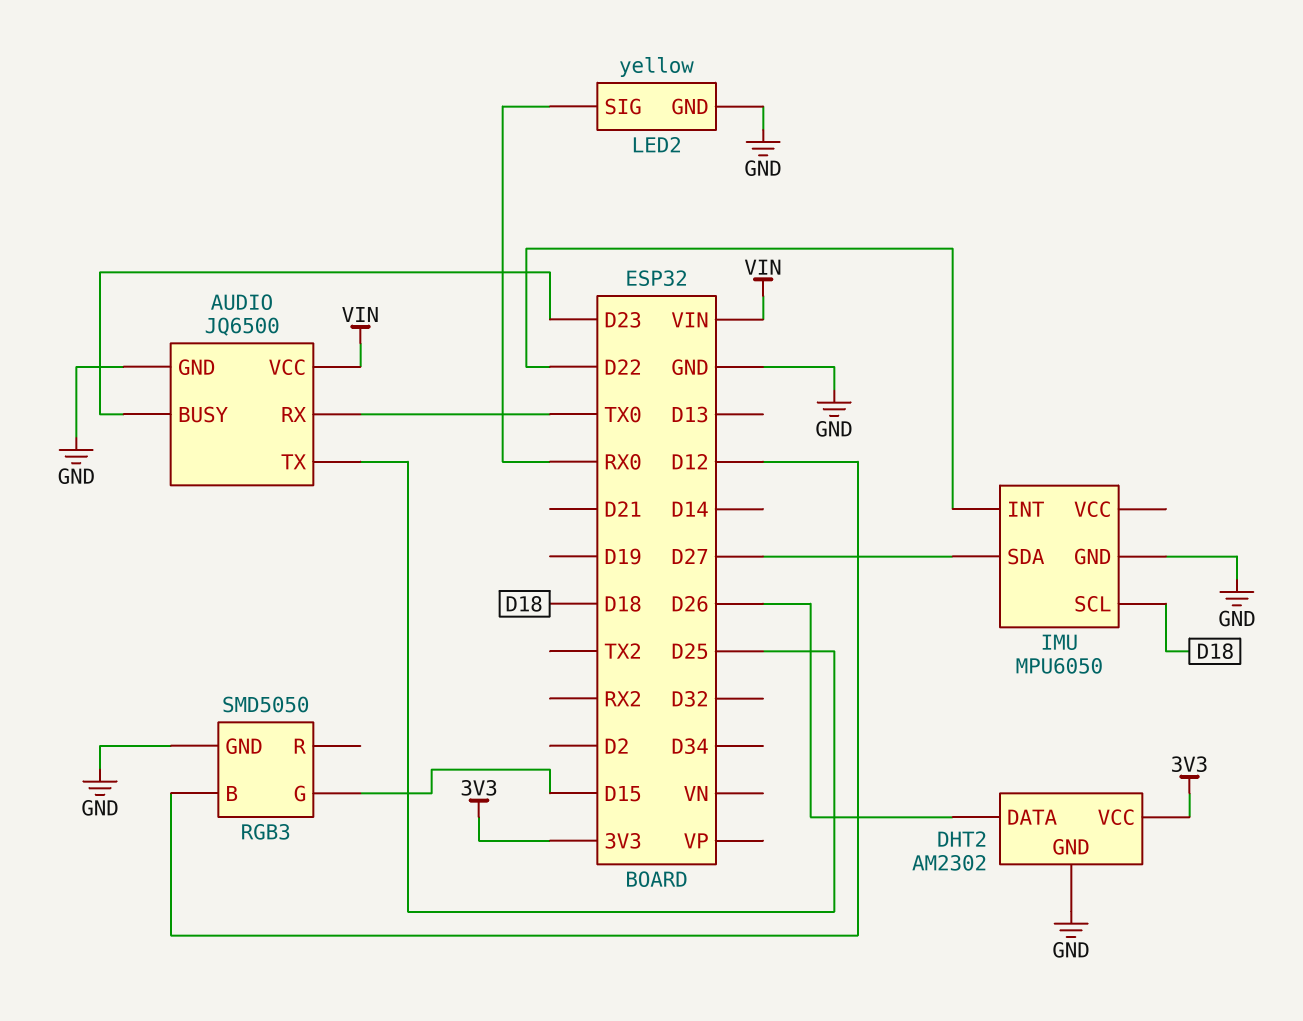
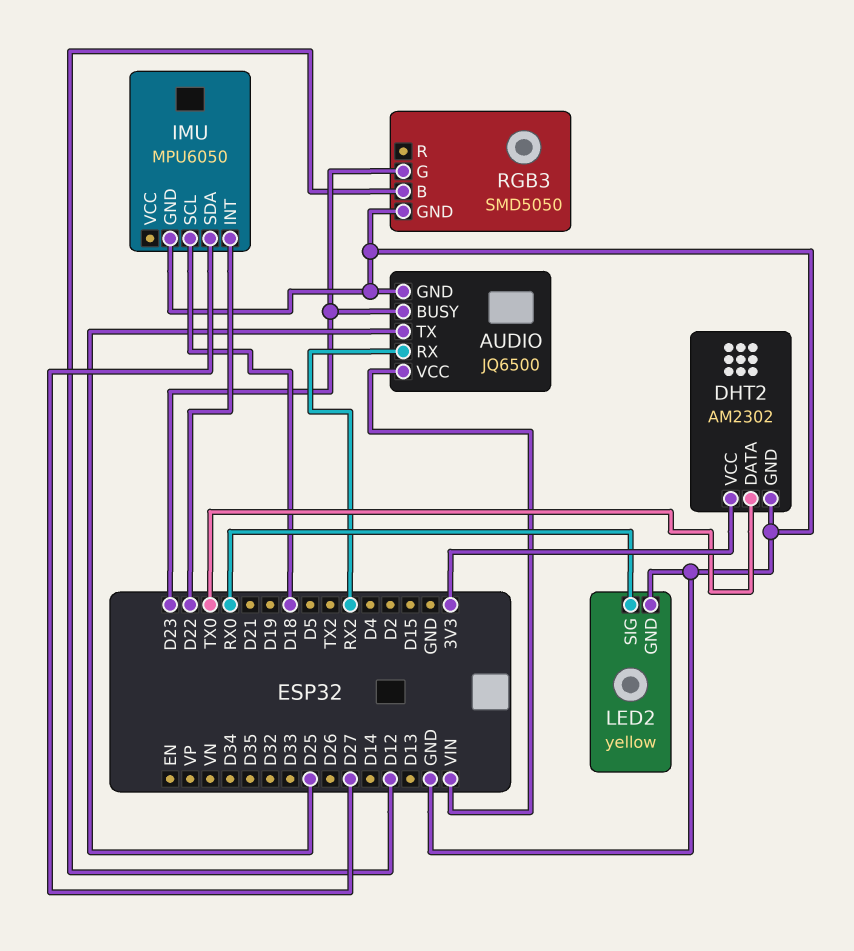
AUDIO pin RX: TX0 -> RX2
DHT2 pin DATA: D26 -> TX0
RGB3 pin G: D15 -> D23

